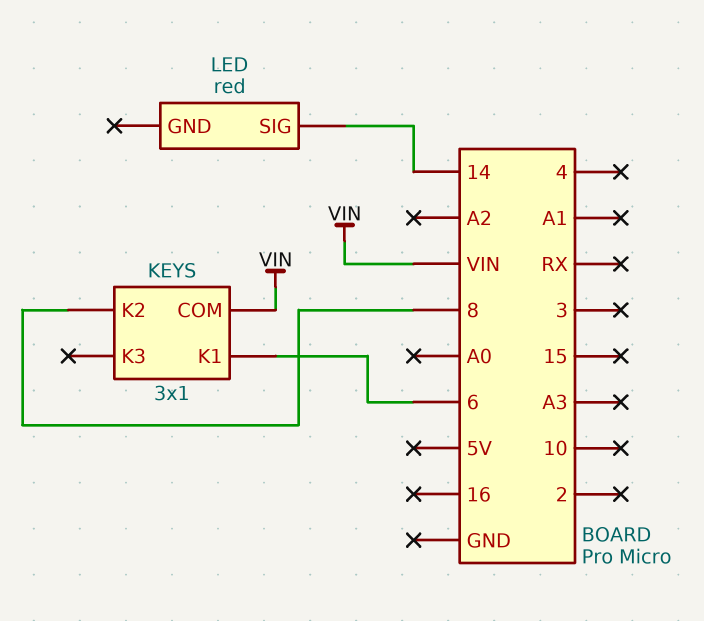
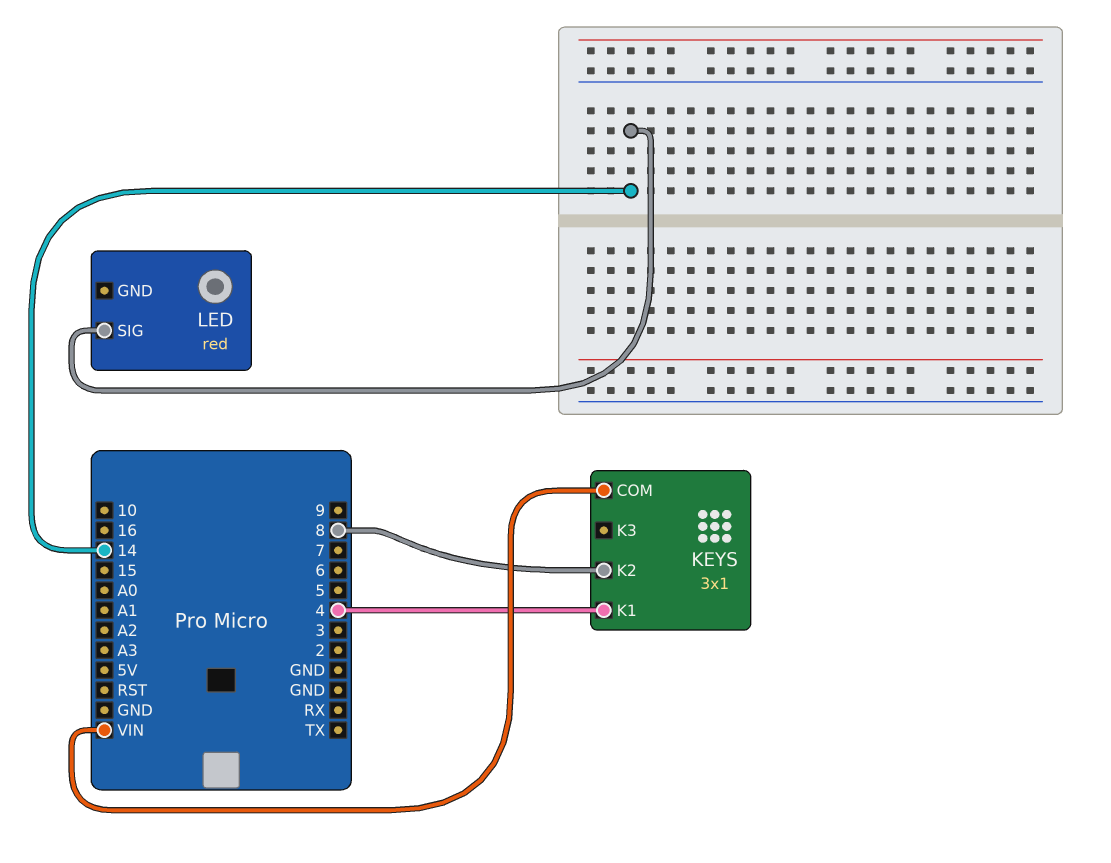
KEYS pin K1: 6 -> 4

